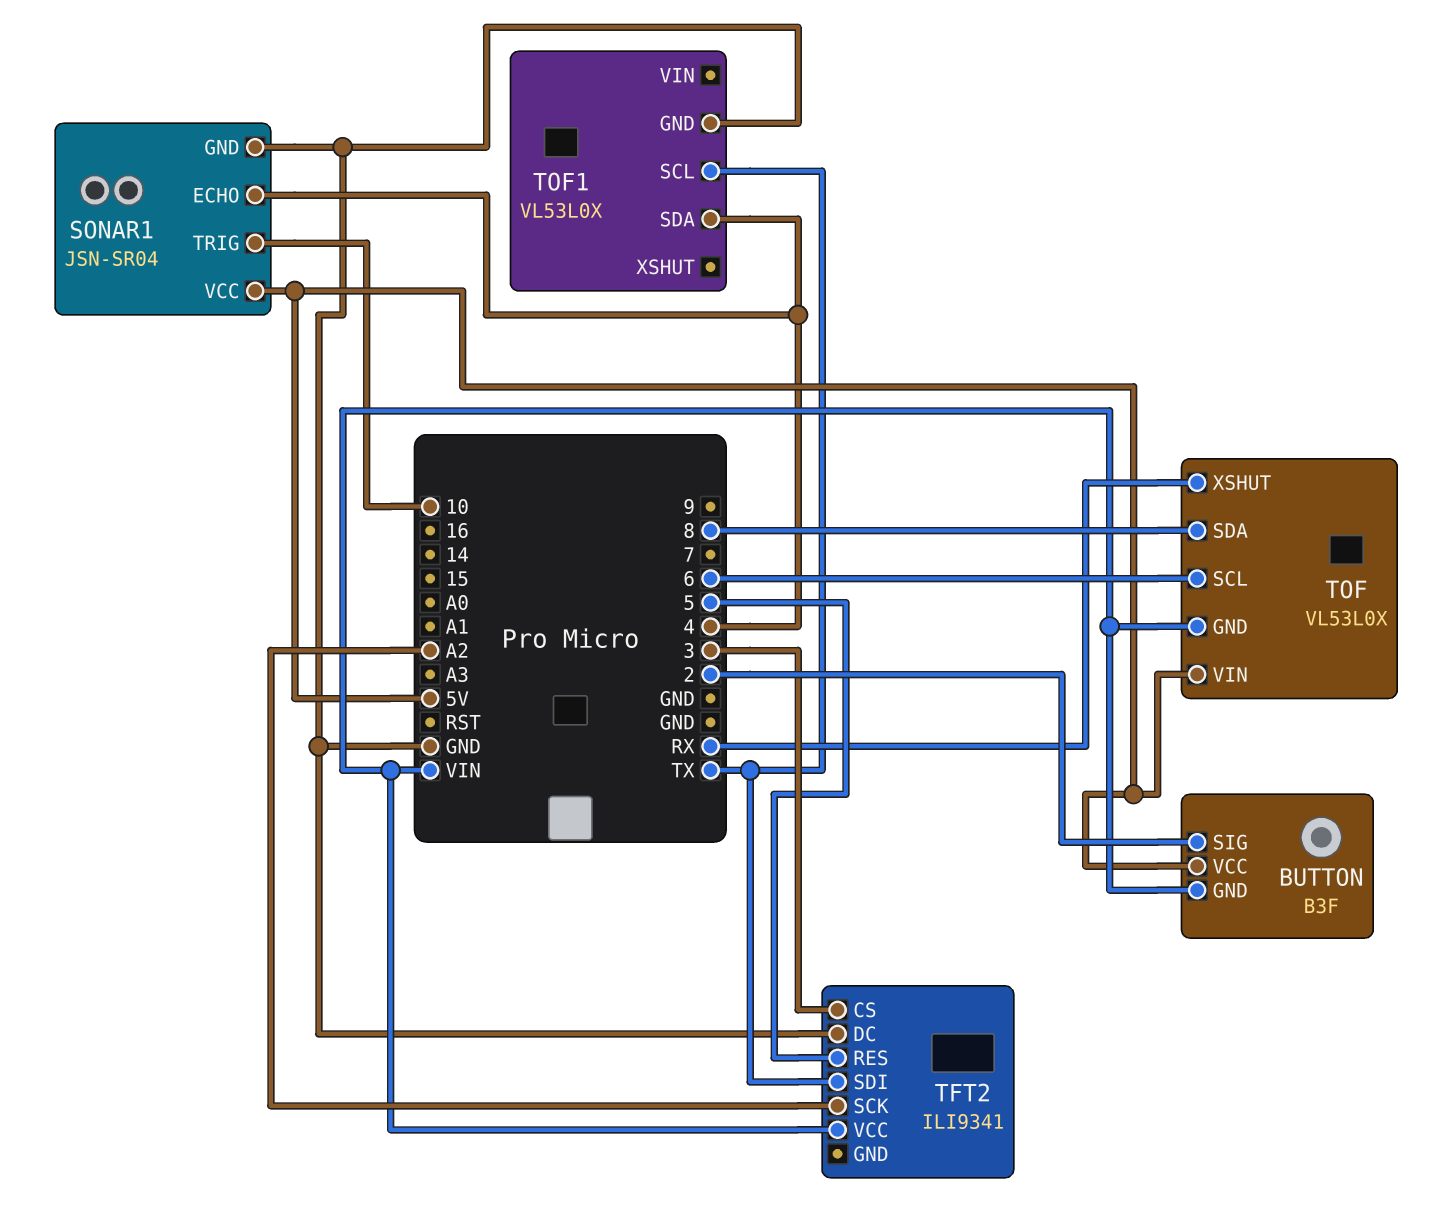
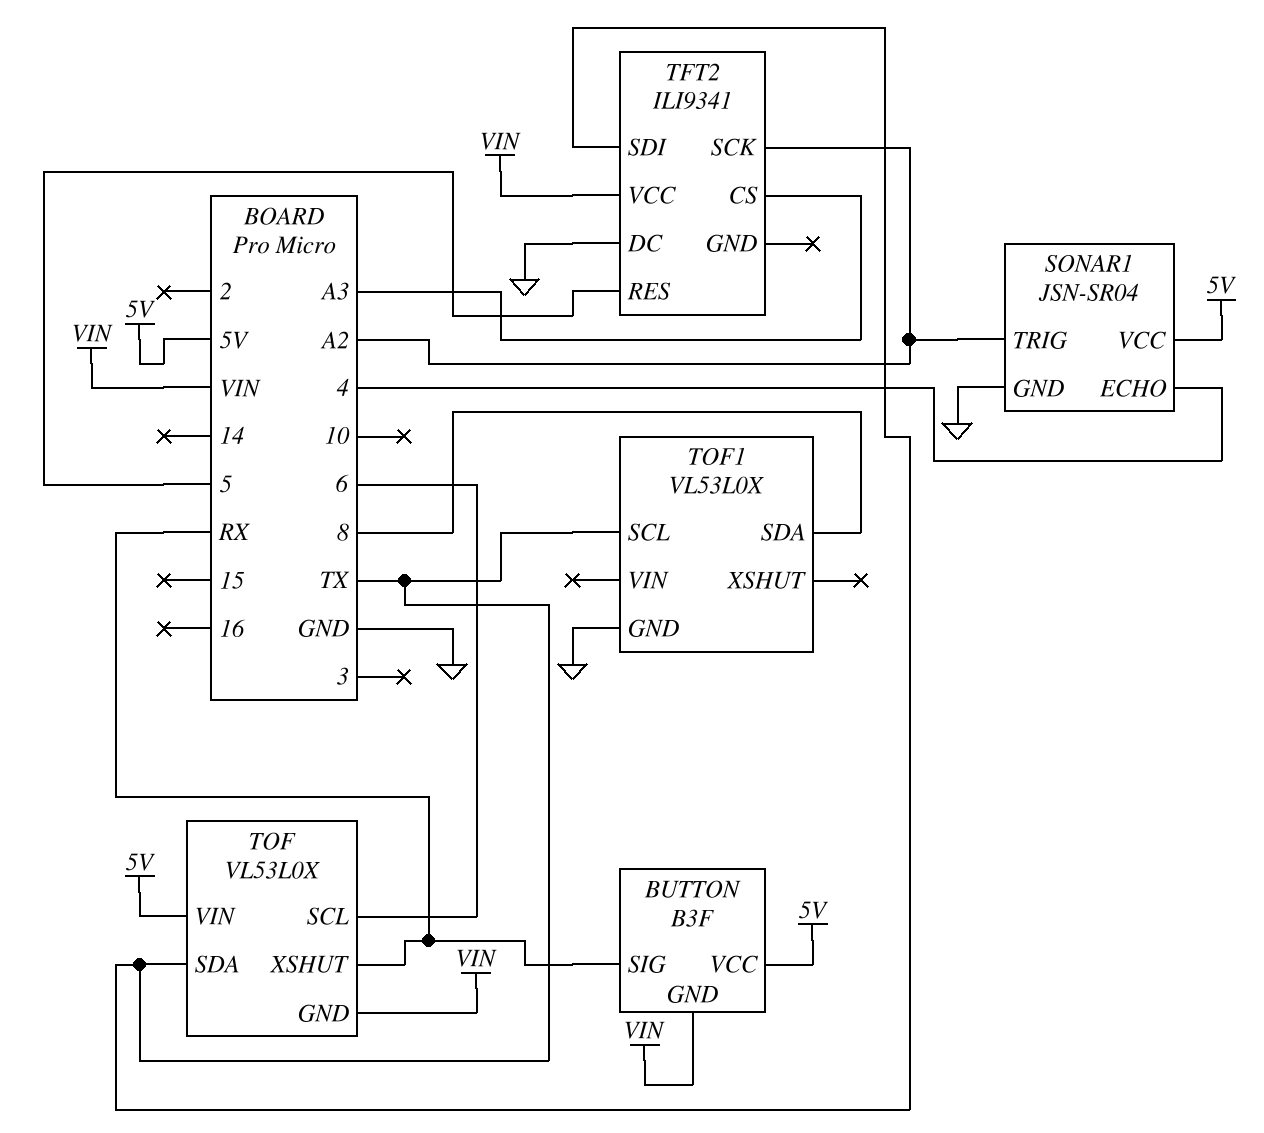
BUTTON pin SIG: 2 -> RX
SONAR1 pin TRIG: 10 -> A2
TFT2 pin CS: 3 -> A3
TOF pin SDA: 8 -> TX
TOF1 pin SDA: 4 -> 8

